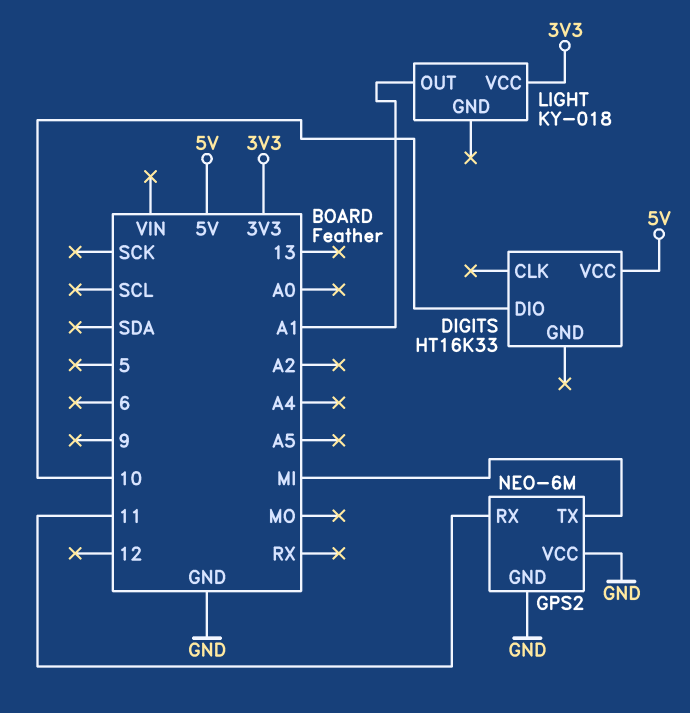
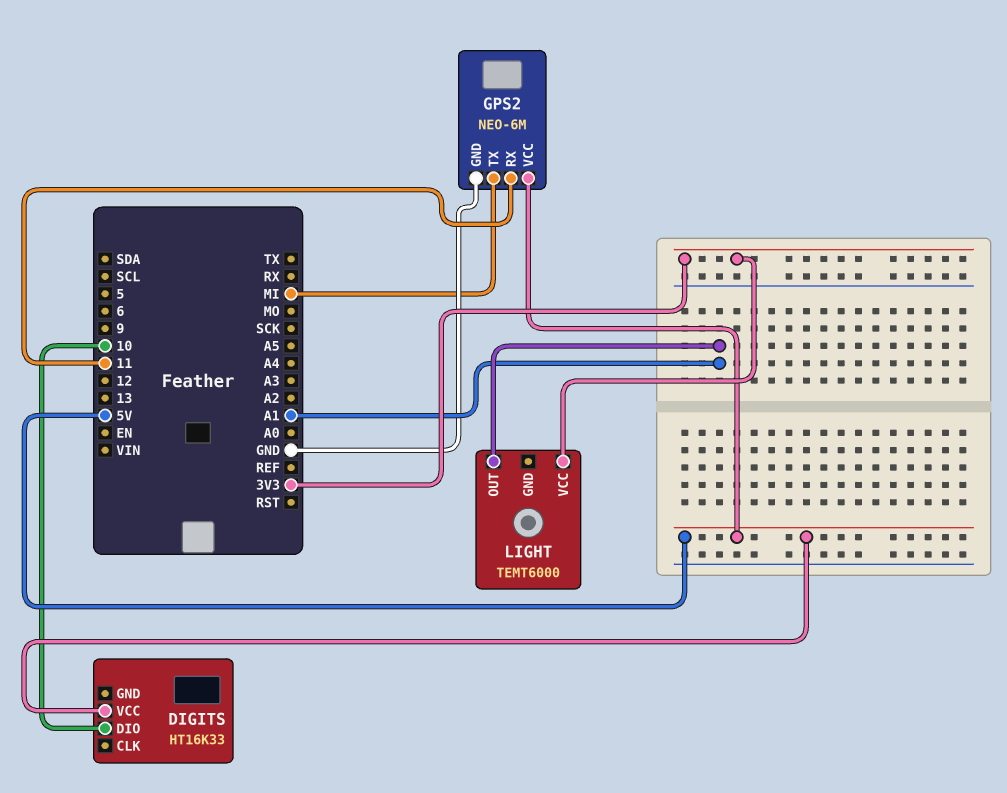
GPS2 pin VCC: GND -> 5V
LIGHT: KY-018 -> TEMT6000

